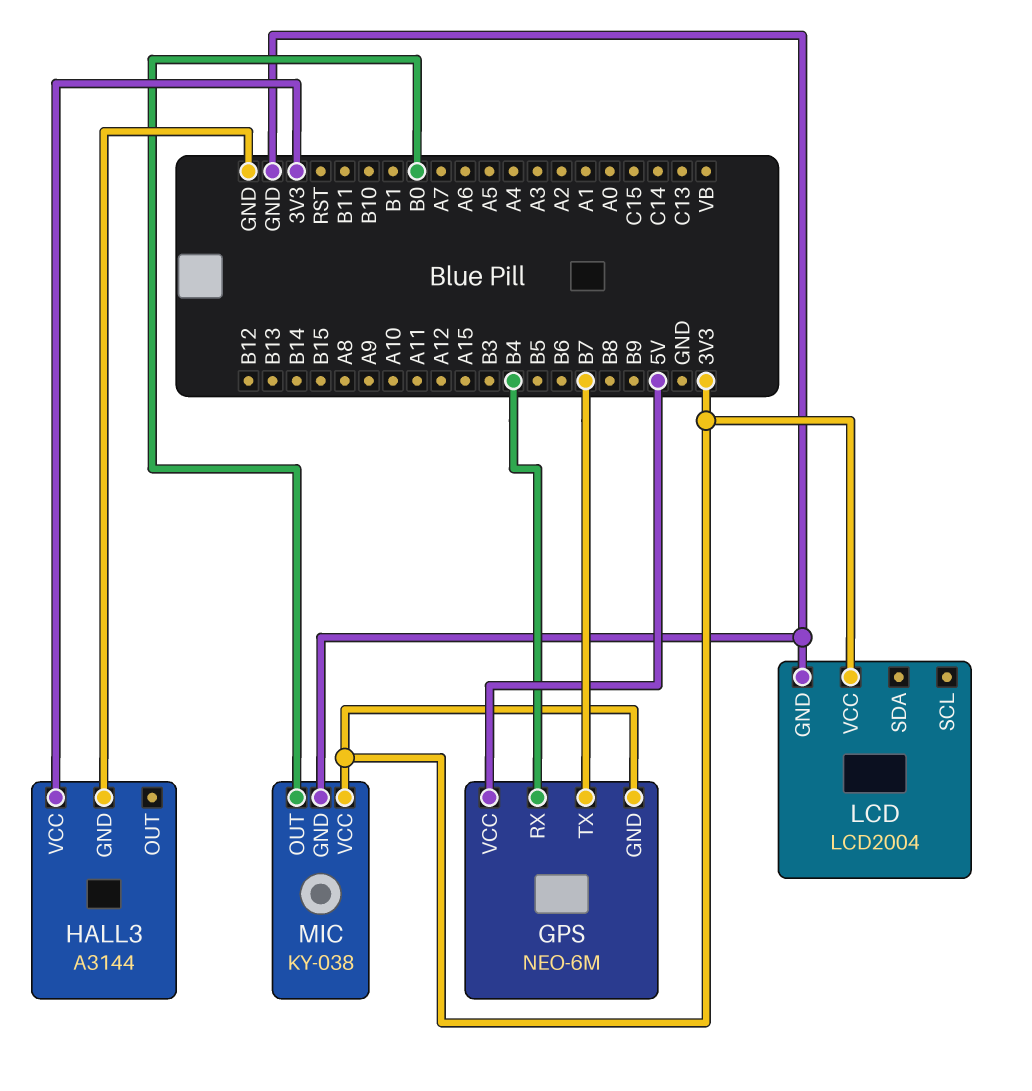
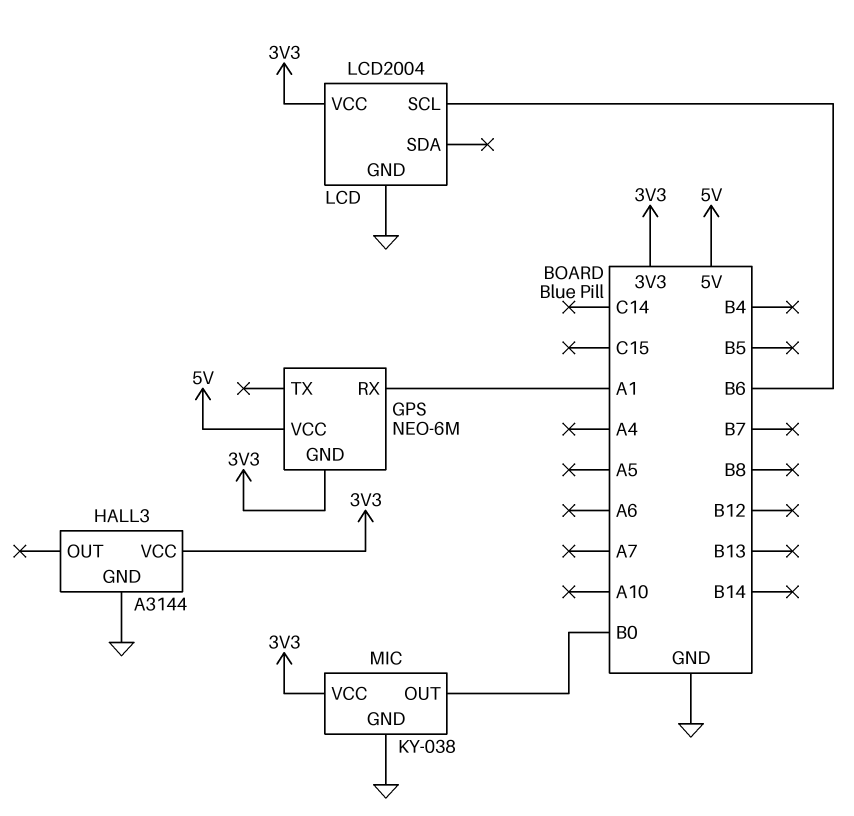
GPS pin RX: B4 -> A1
GPS pin TX: B7 -> none
LCD pin SCL: none -> B6

